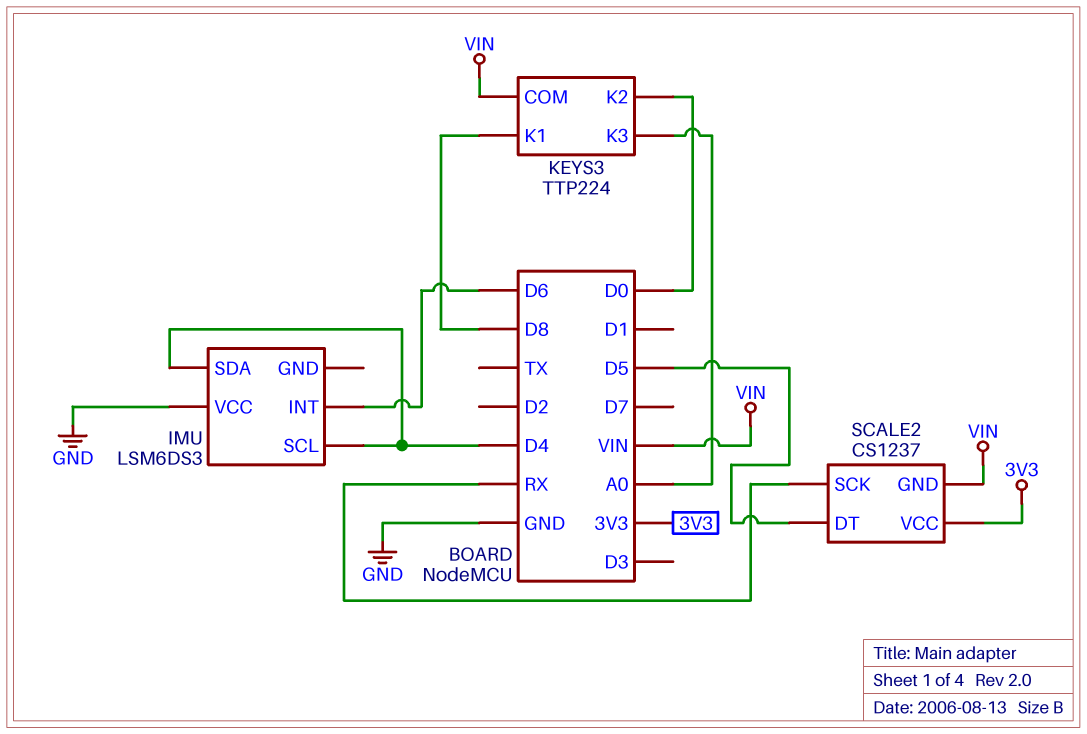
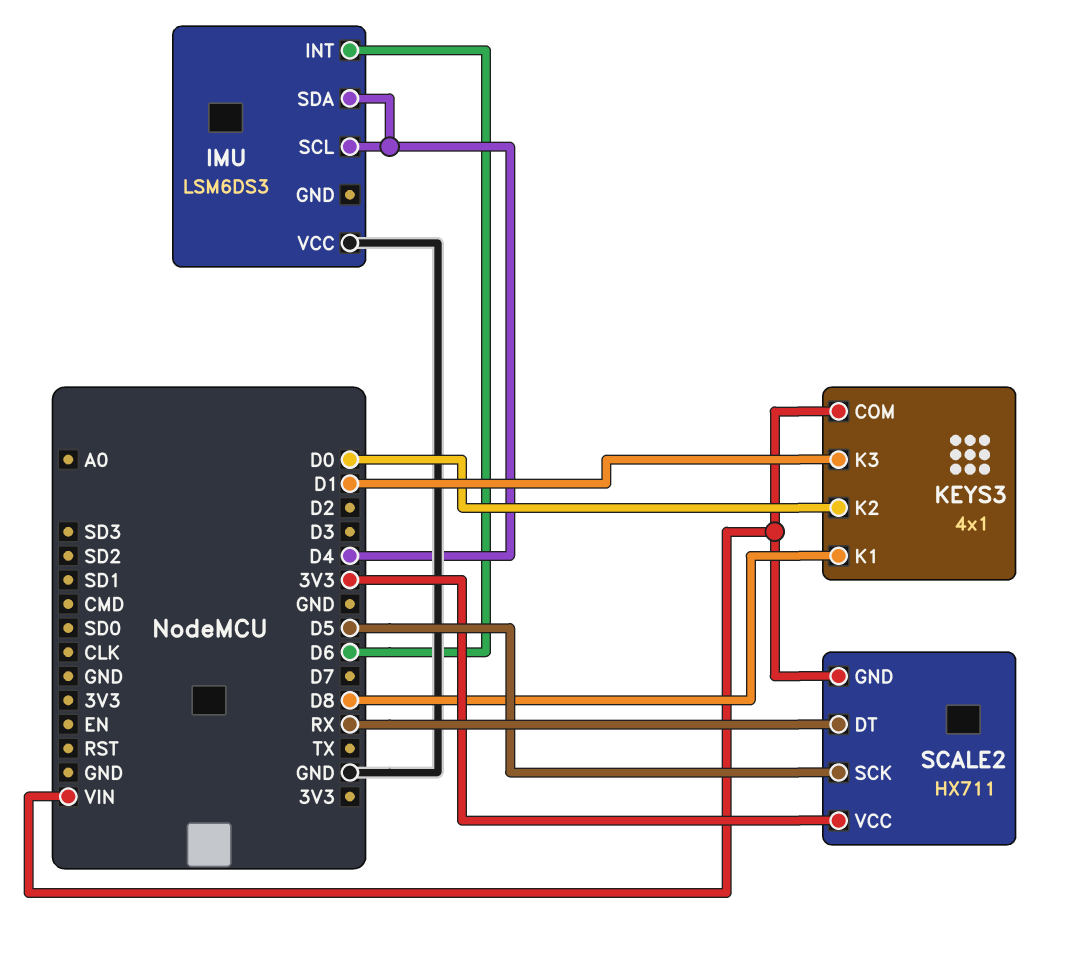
KEYS3: TTP224 -> 4x1
KEYS3 pin K3: A0 -> D1
SCALE2: CS1237 -> HX711
SCALE2 pin DT: D5 -> RX
SCALE2 pin SCK: RX -> D5

